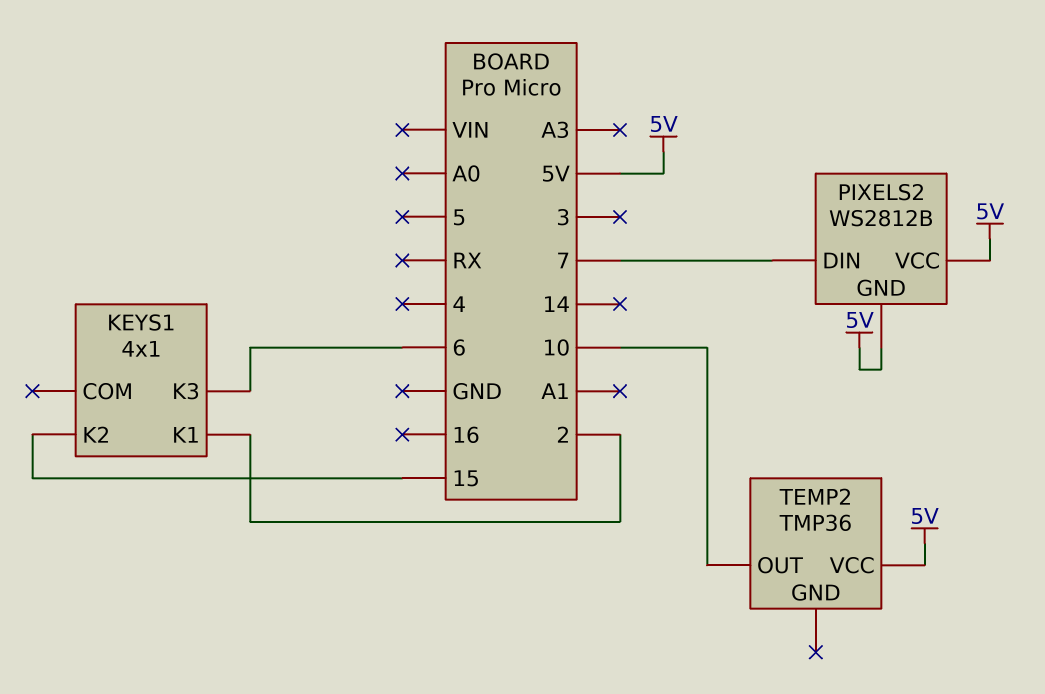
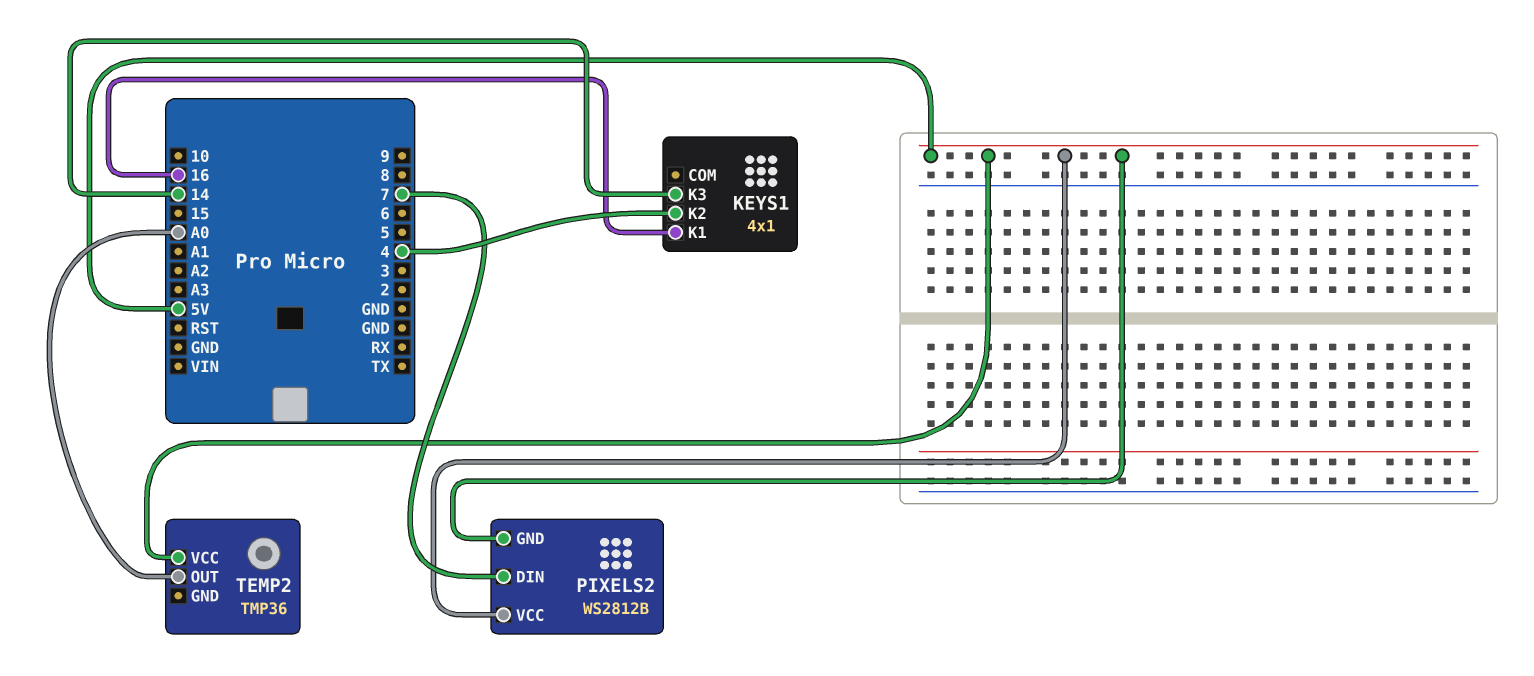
KEYS1 pin K1: 2 -> 16
KEYS1 pin K2: 15 -> 4
KEYS1 pin K3: 6 -> 14
TEMP2 pin OUT: 10 -> A0

